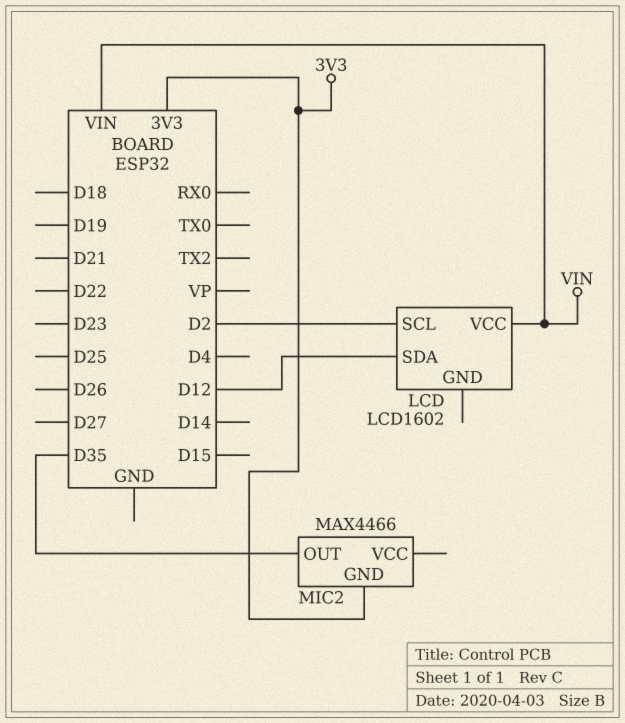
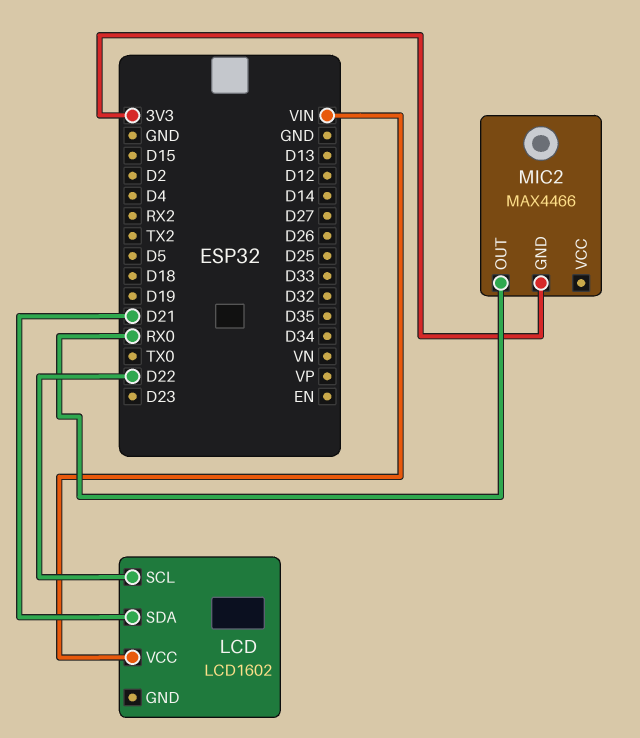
LCD pin SCL: D2 -> D22
LCD pin SDA: D12 -> D21
MIC2 pin OUT: D35 -> RX0

